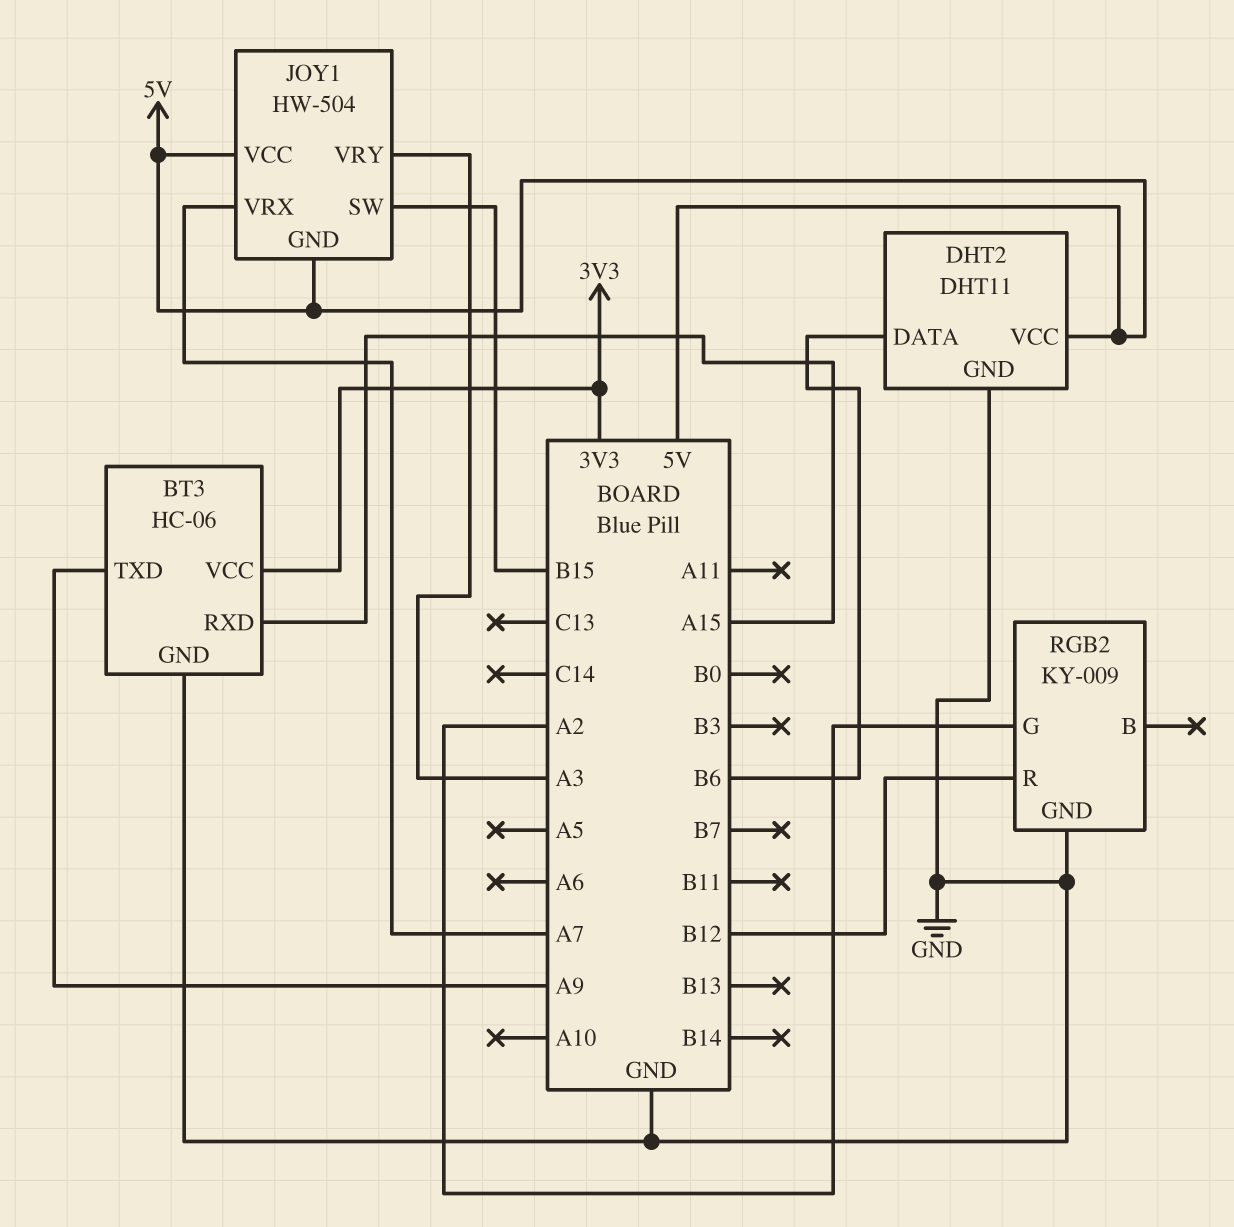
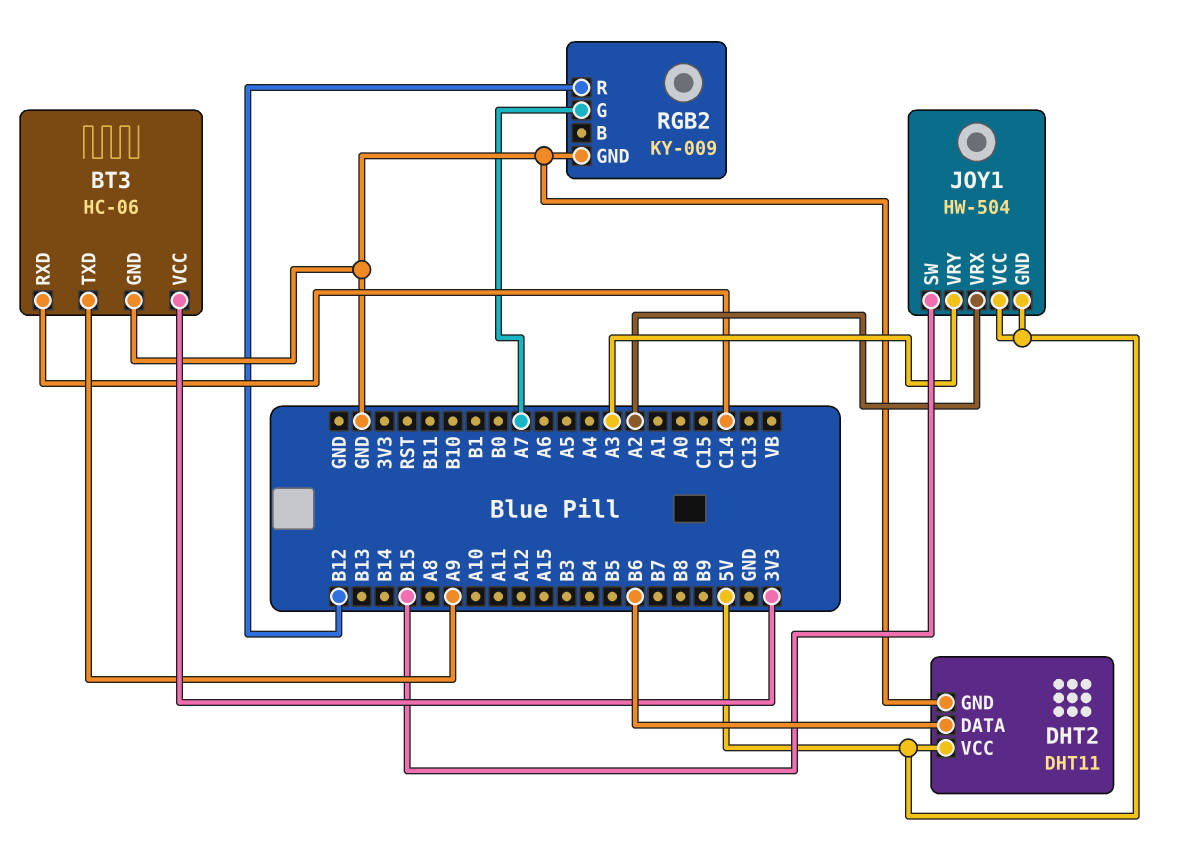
BT3 pin RXD: A15 -> C14
JOY1 pin VRX: A7 -> A2
RGB2 pin G: A2 -> A7

